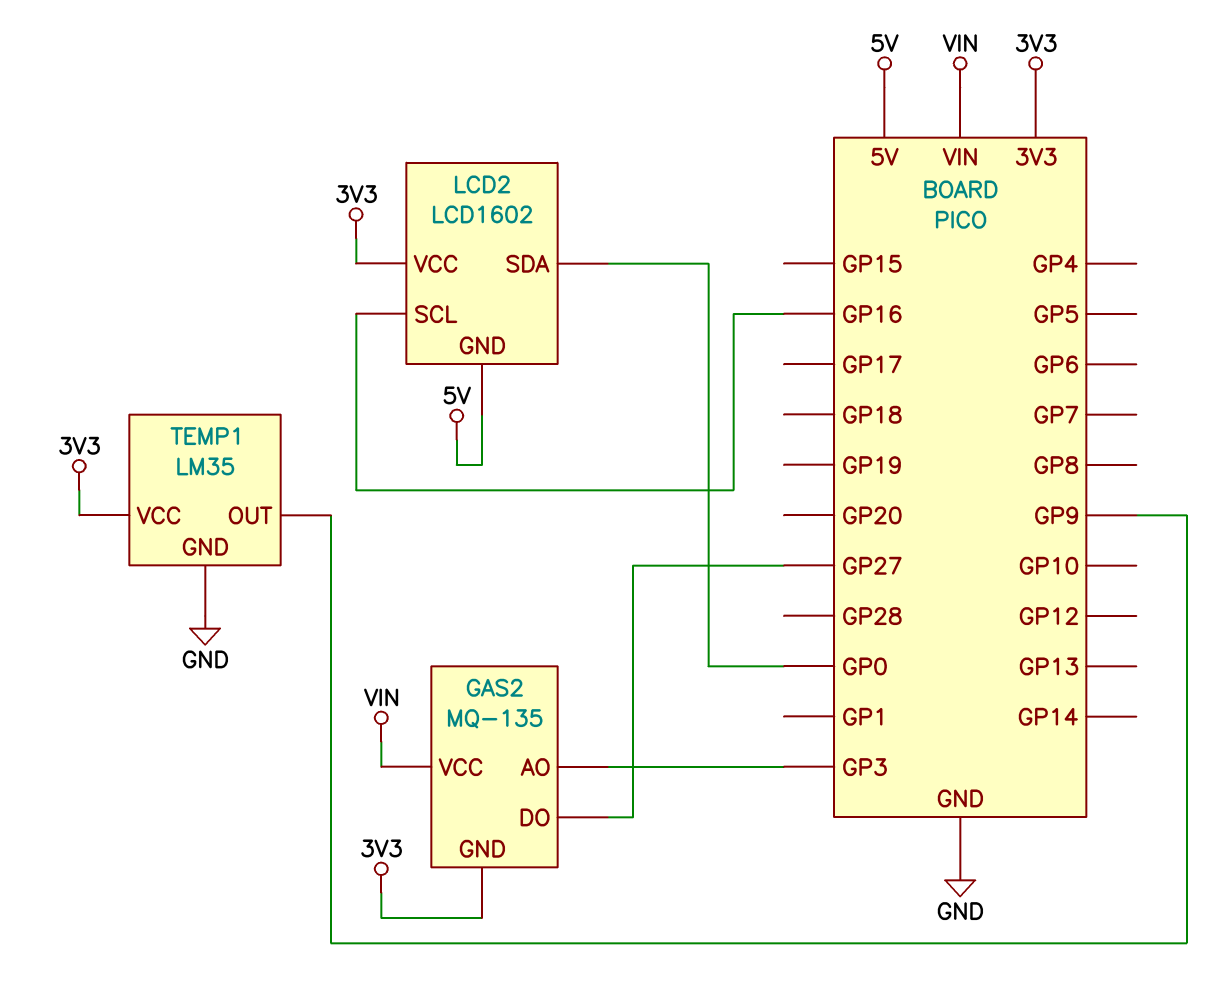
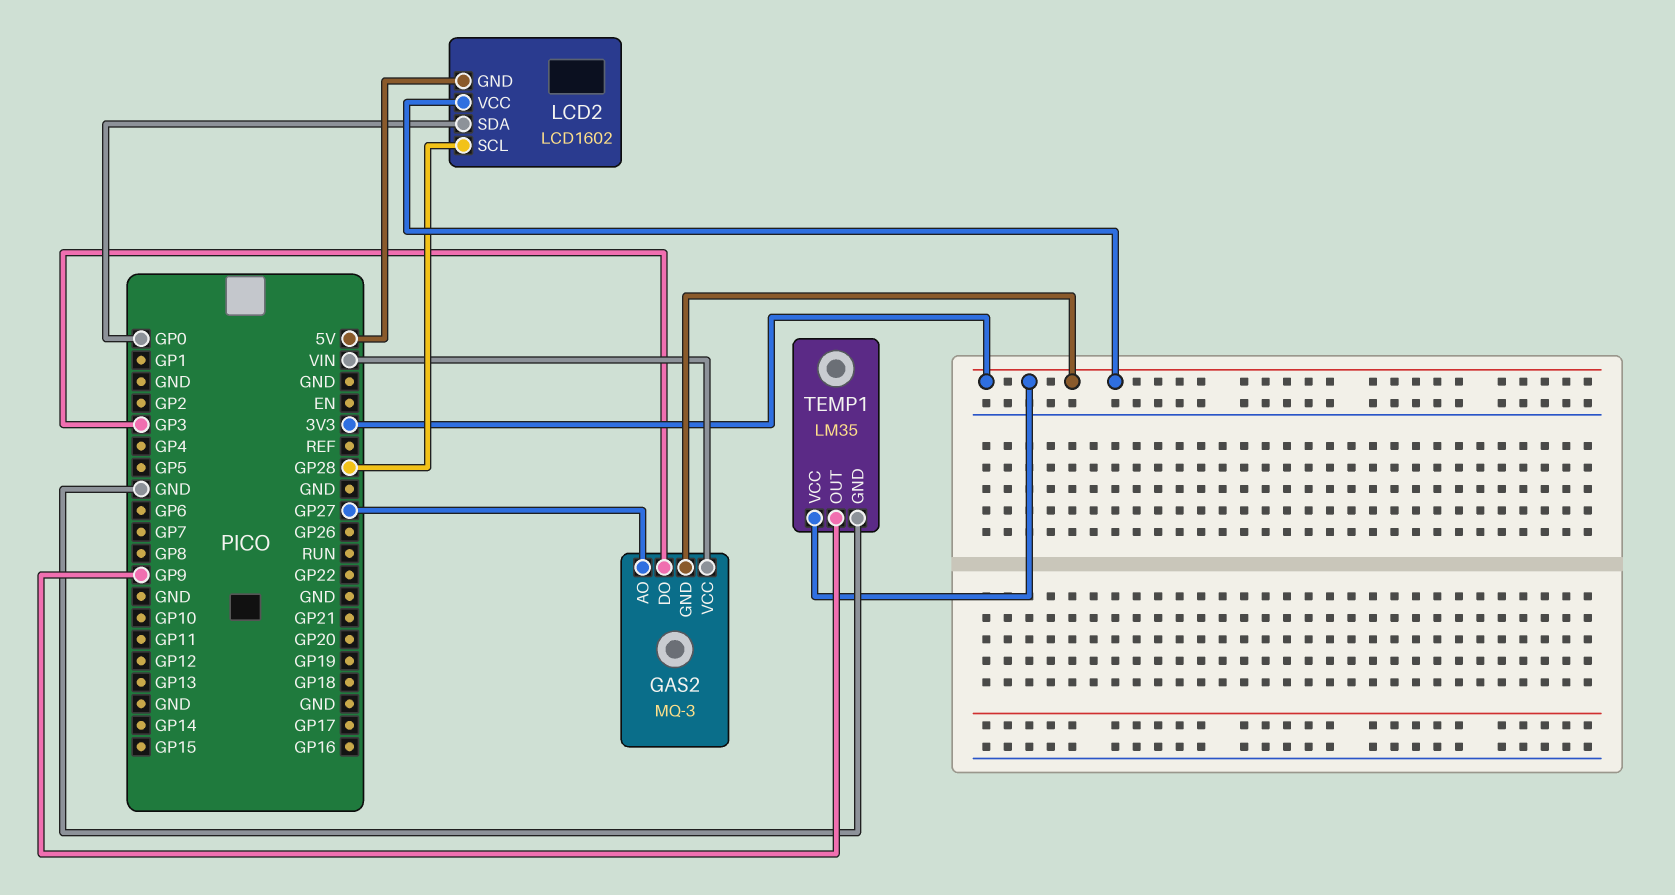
GAS2: MQ-135 -> MQ-3
GAS2 pin AO: GP3 -> GP27
GAS2 pin DO: GP27 -> GP3
LCD2 pin SCL: GP16 -> GP28

